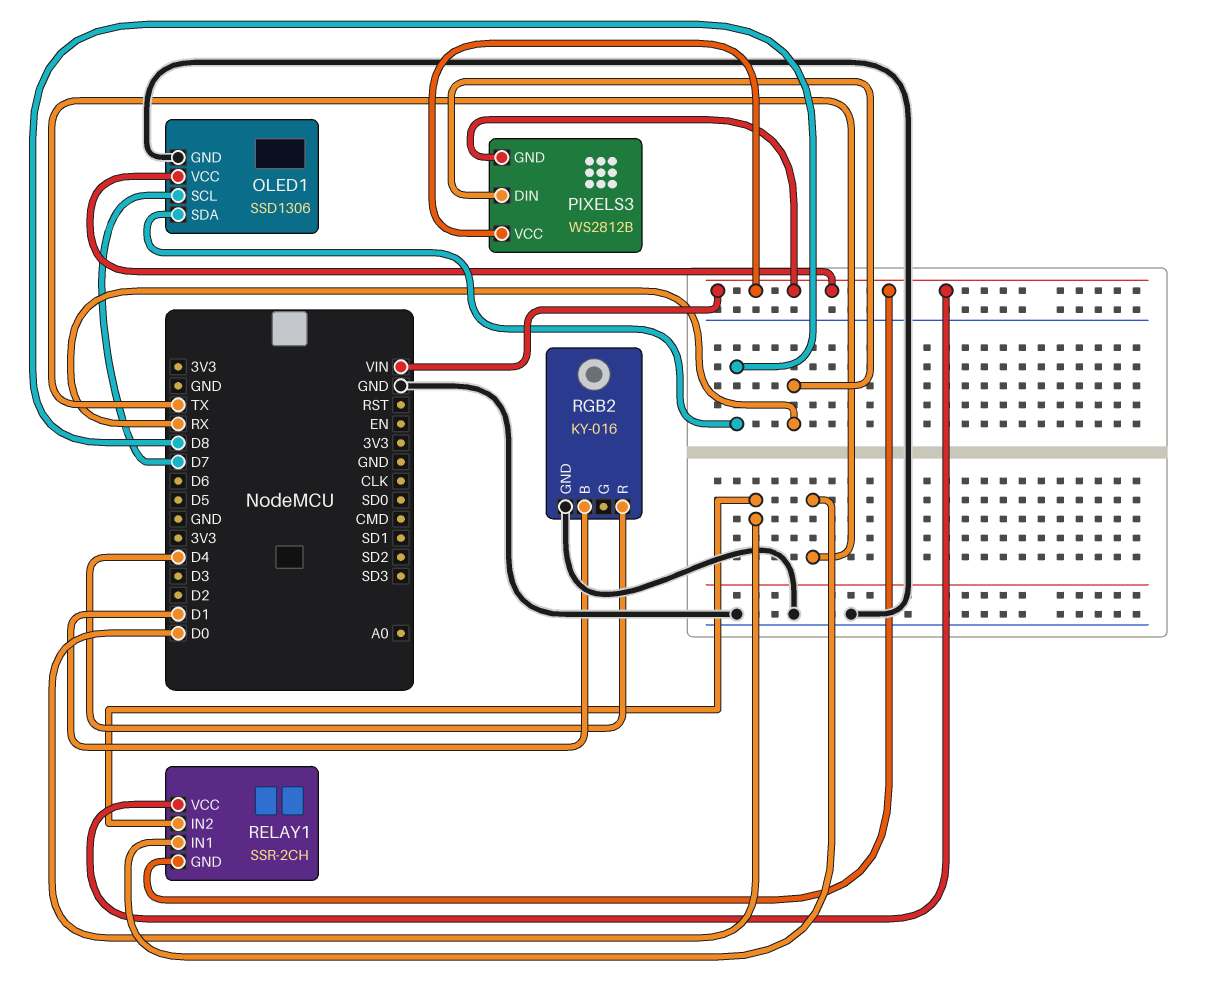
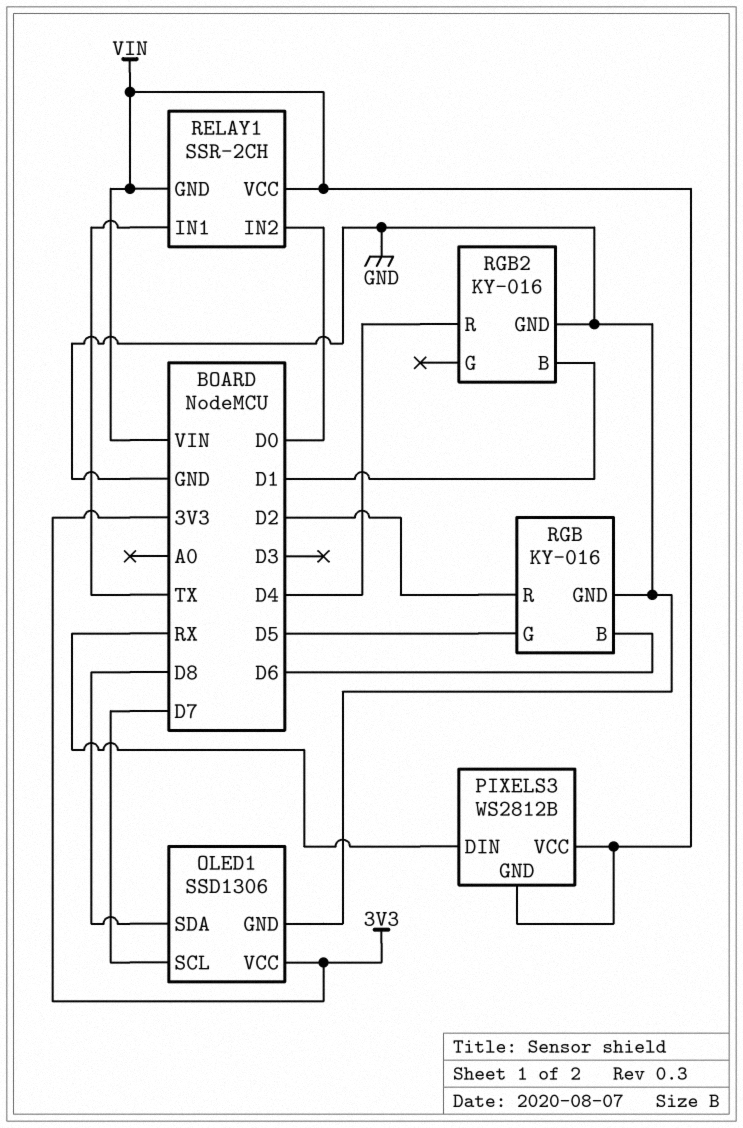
OLED1 pin VCC: VIN -> 3V3
RGB: none -> KY-016
RGB pin B: none -> D6
RGB pin G: none -> D5
RGB pin GND: none -> GND
RGB pin R: none -> D2

